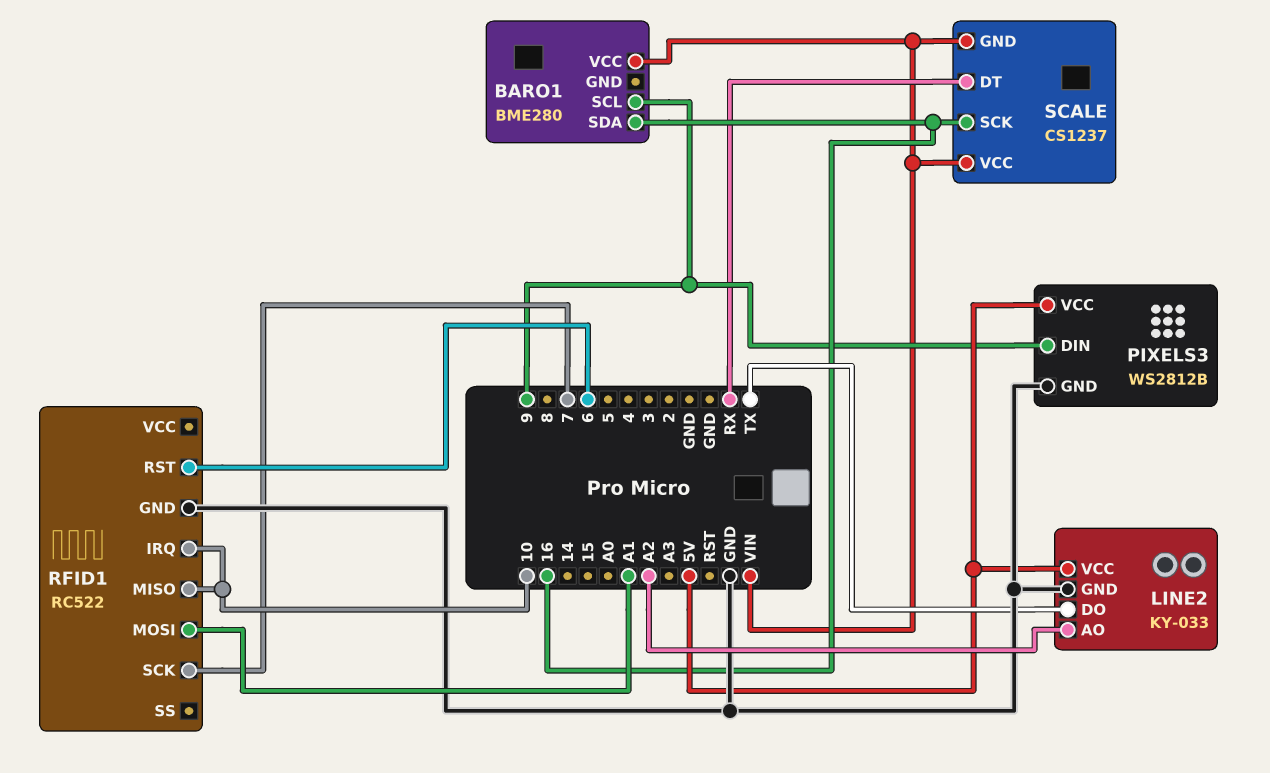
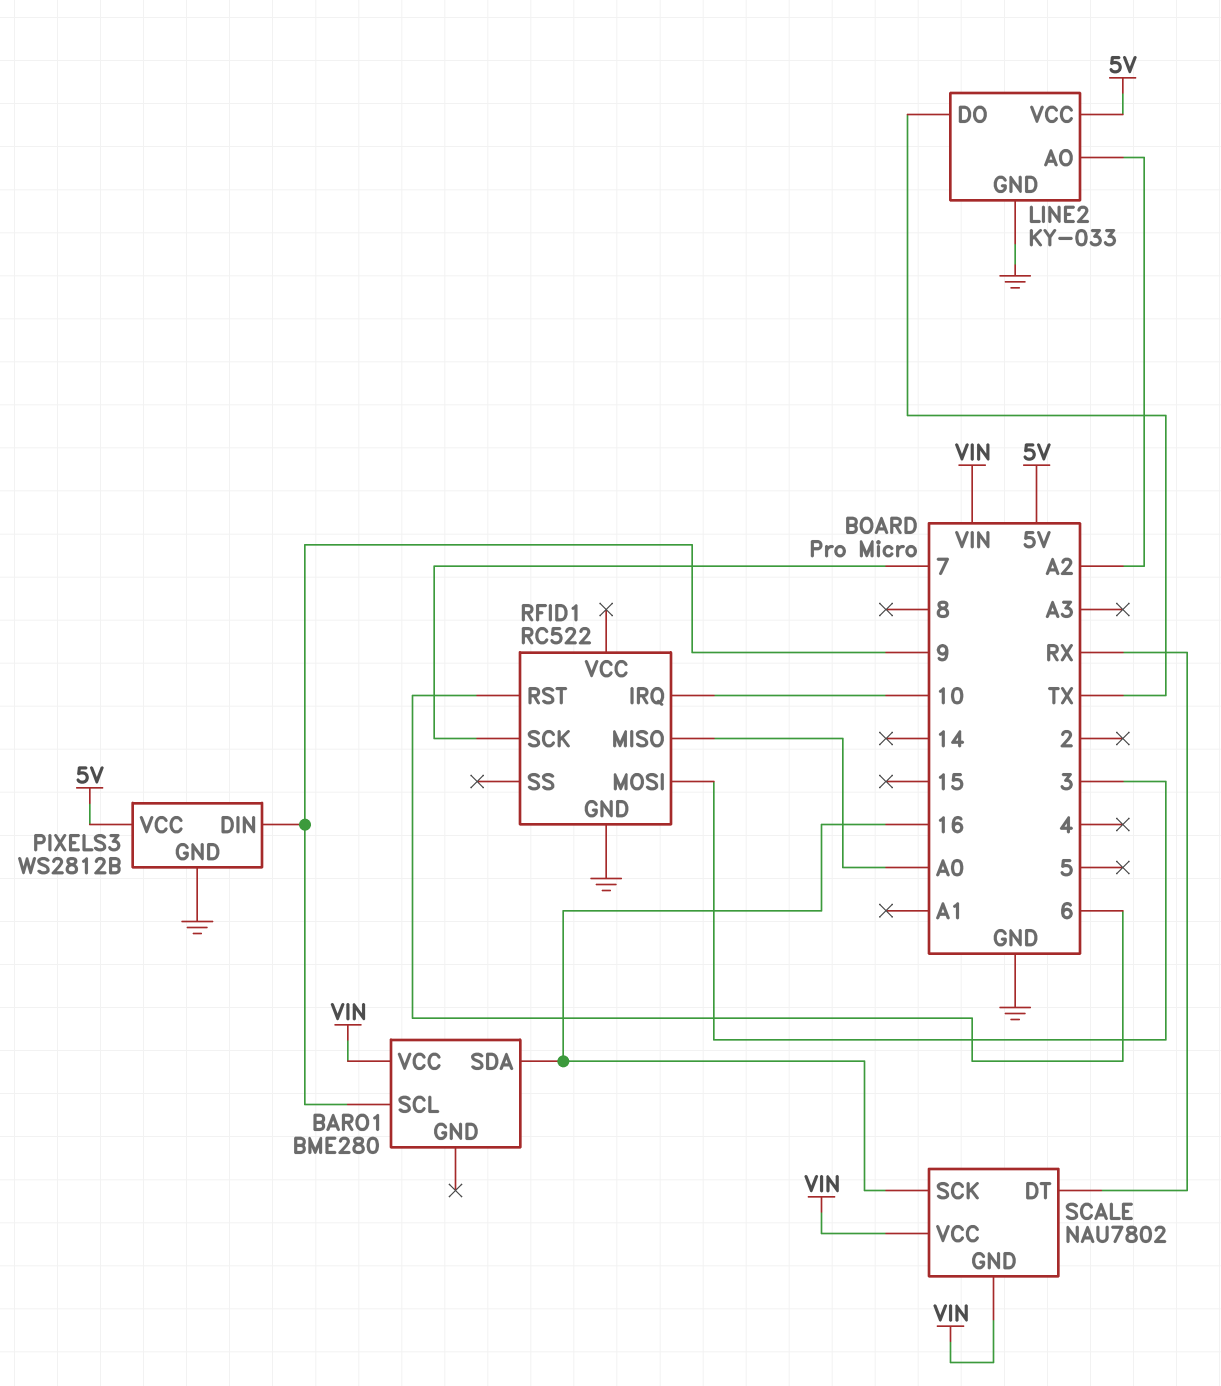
RFID1 pin MISO: 10 -> A0
RFID1 pin MOSI: A1 -> 3
SCALE: CS1237 -> NAU7802

